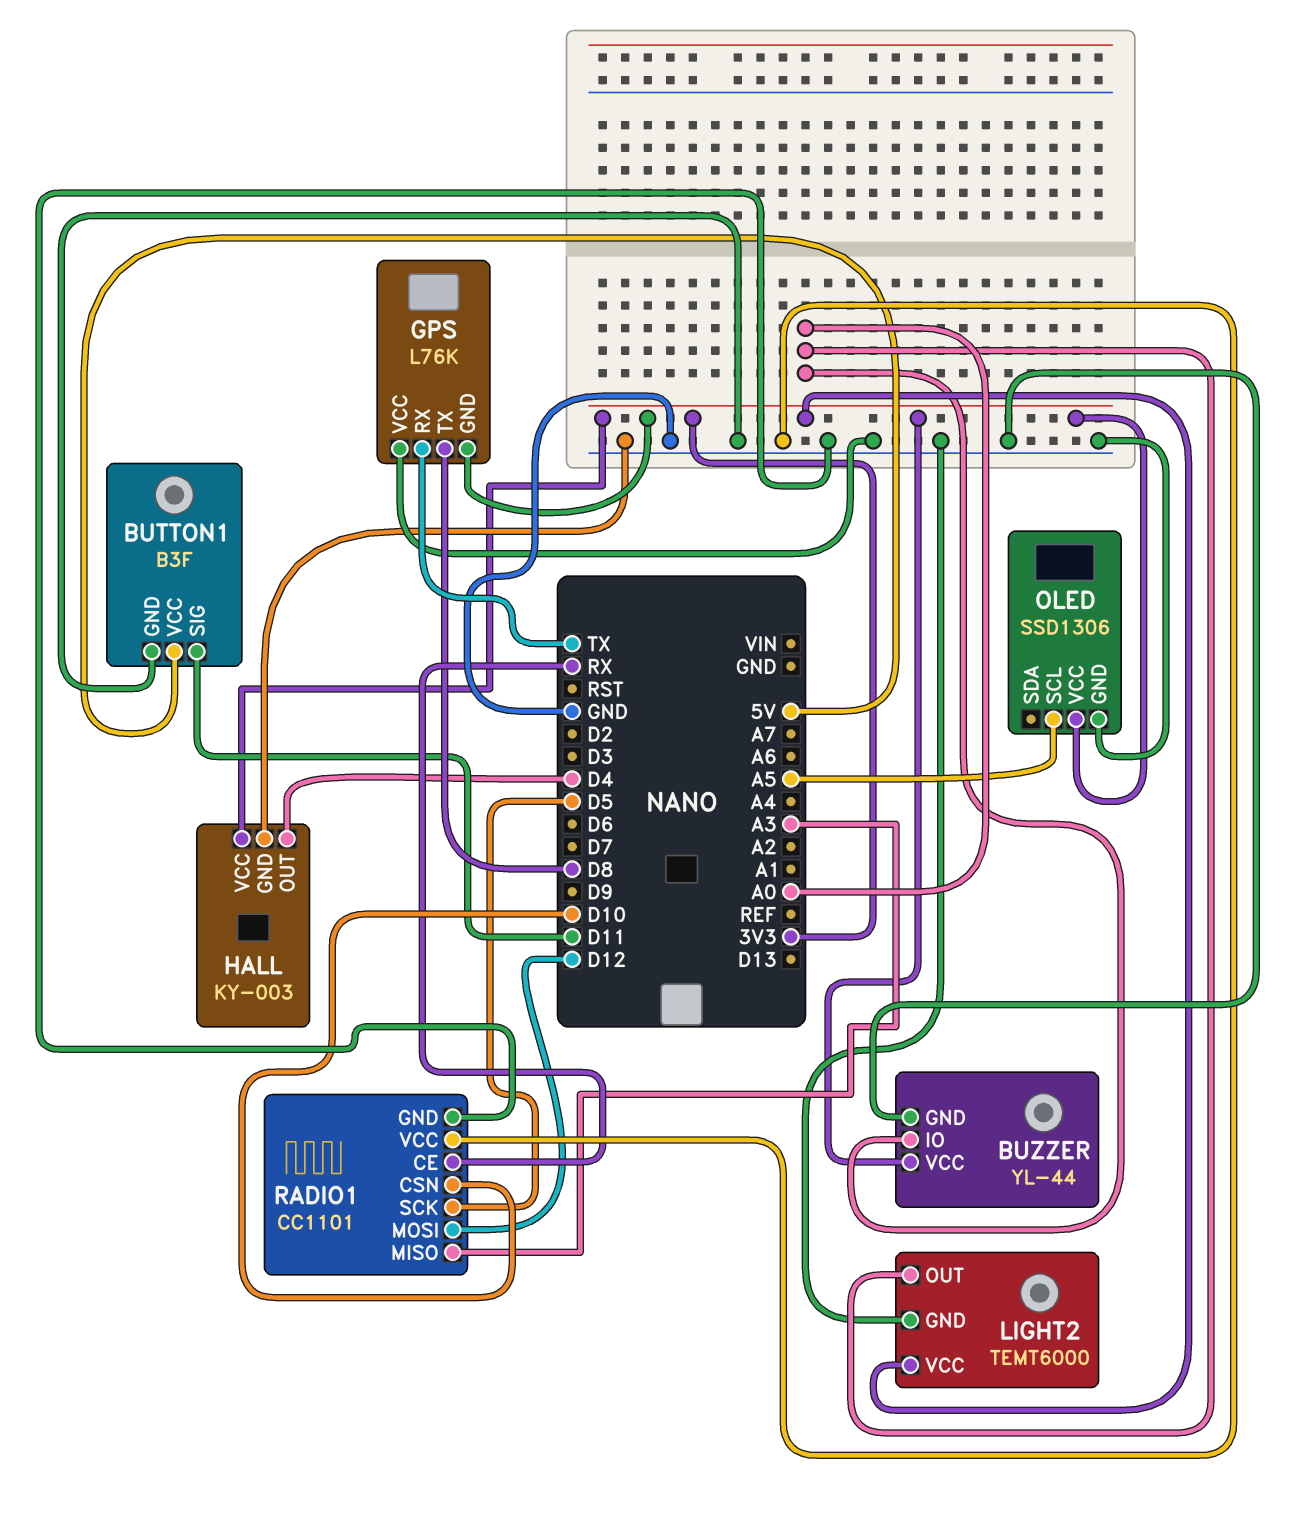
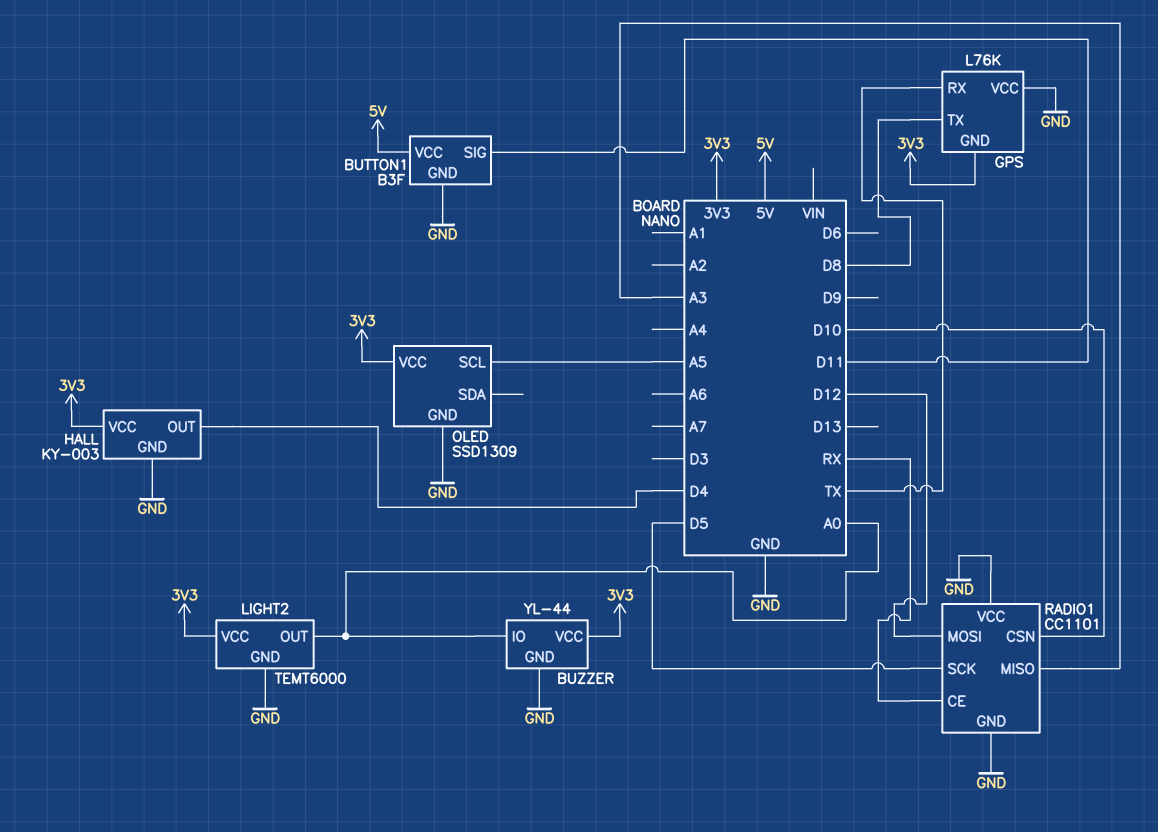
OLED: SSD1306 -> SSD1309

